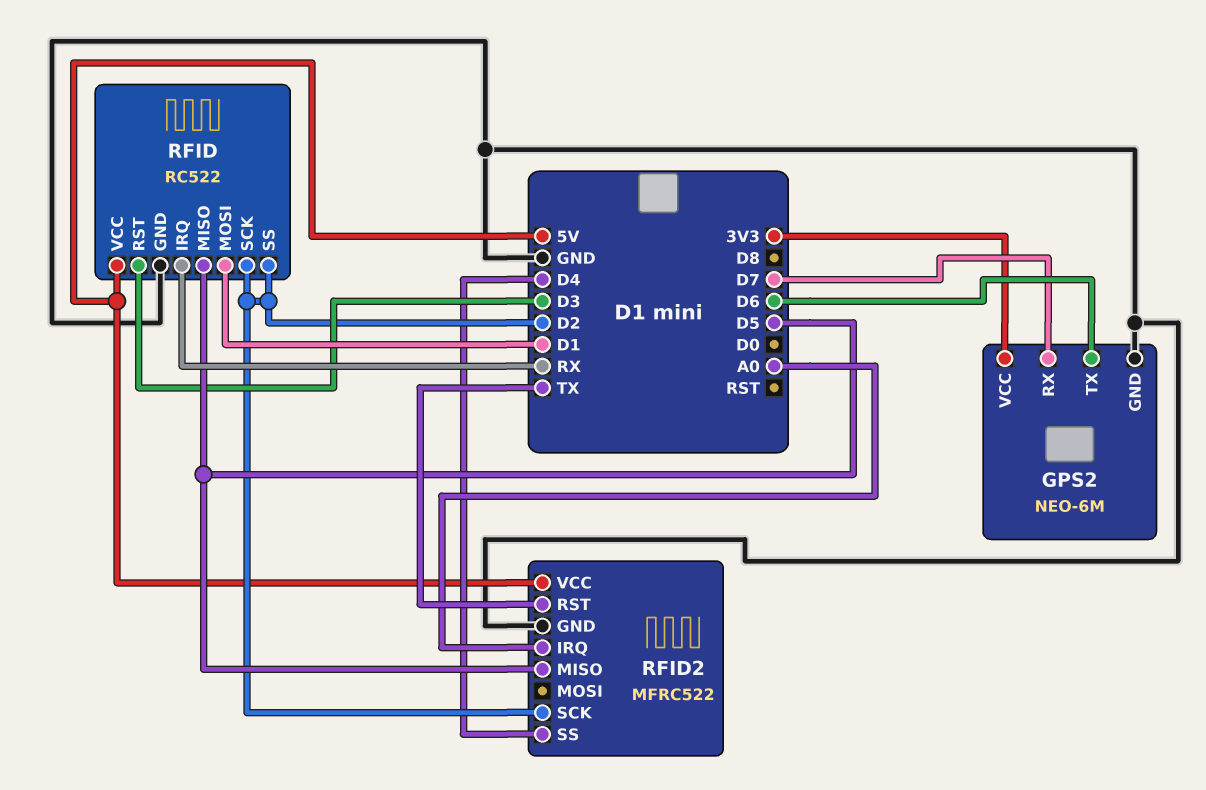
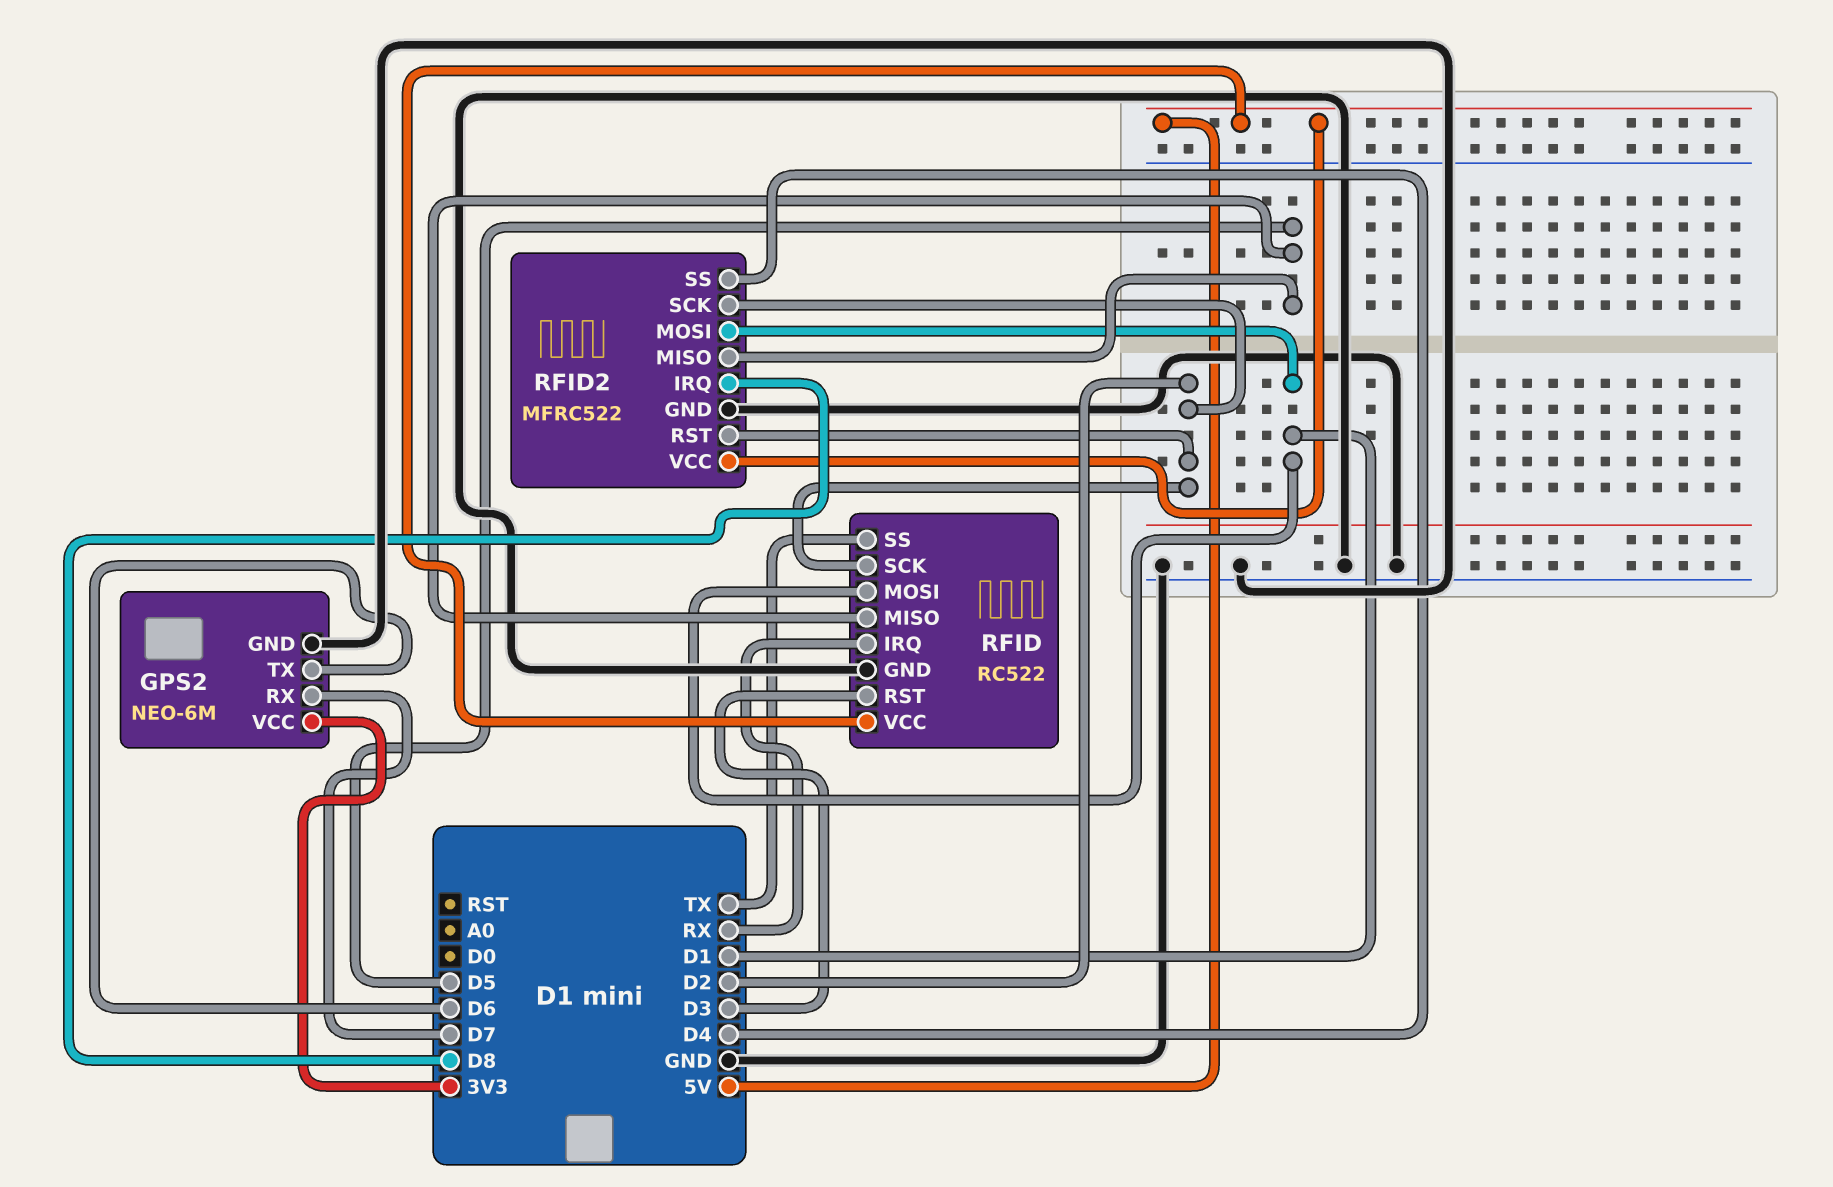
RFID pin SS: D2 -> TX
RFID2 pin IRQ: A0 -> D8
RFID2 pin MOSI: none -> D1
RFID2 pin RST: TX -> D2

